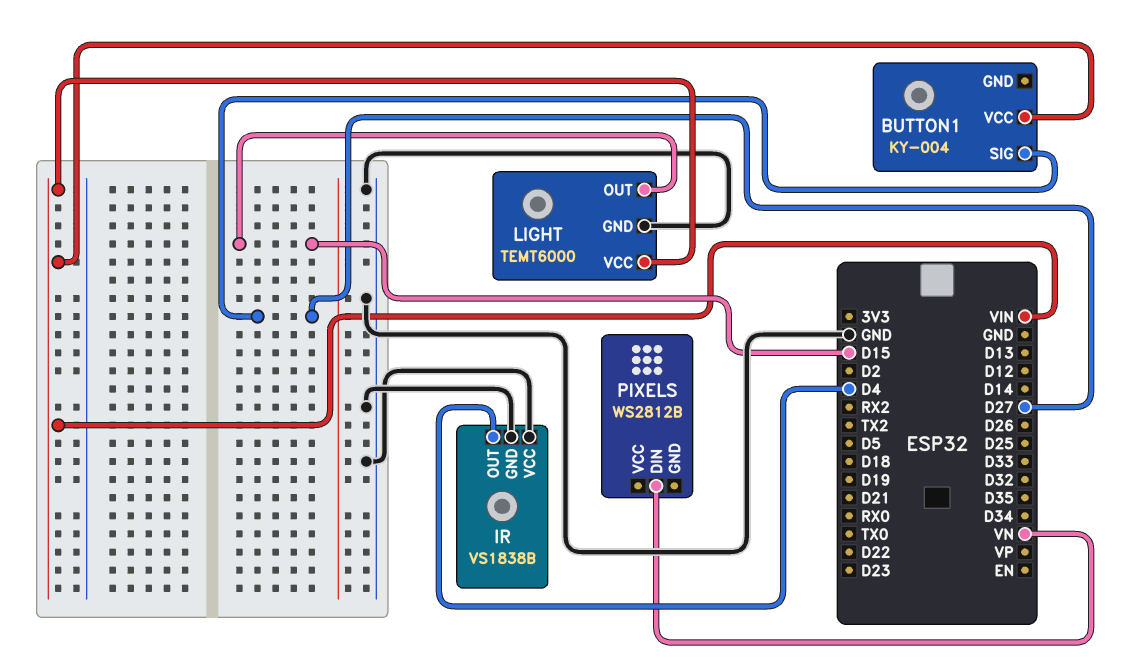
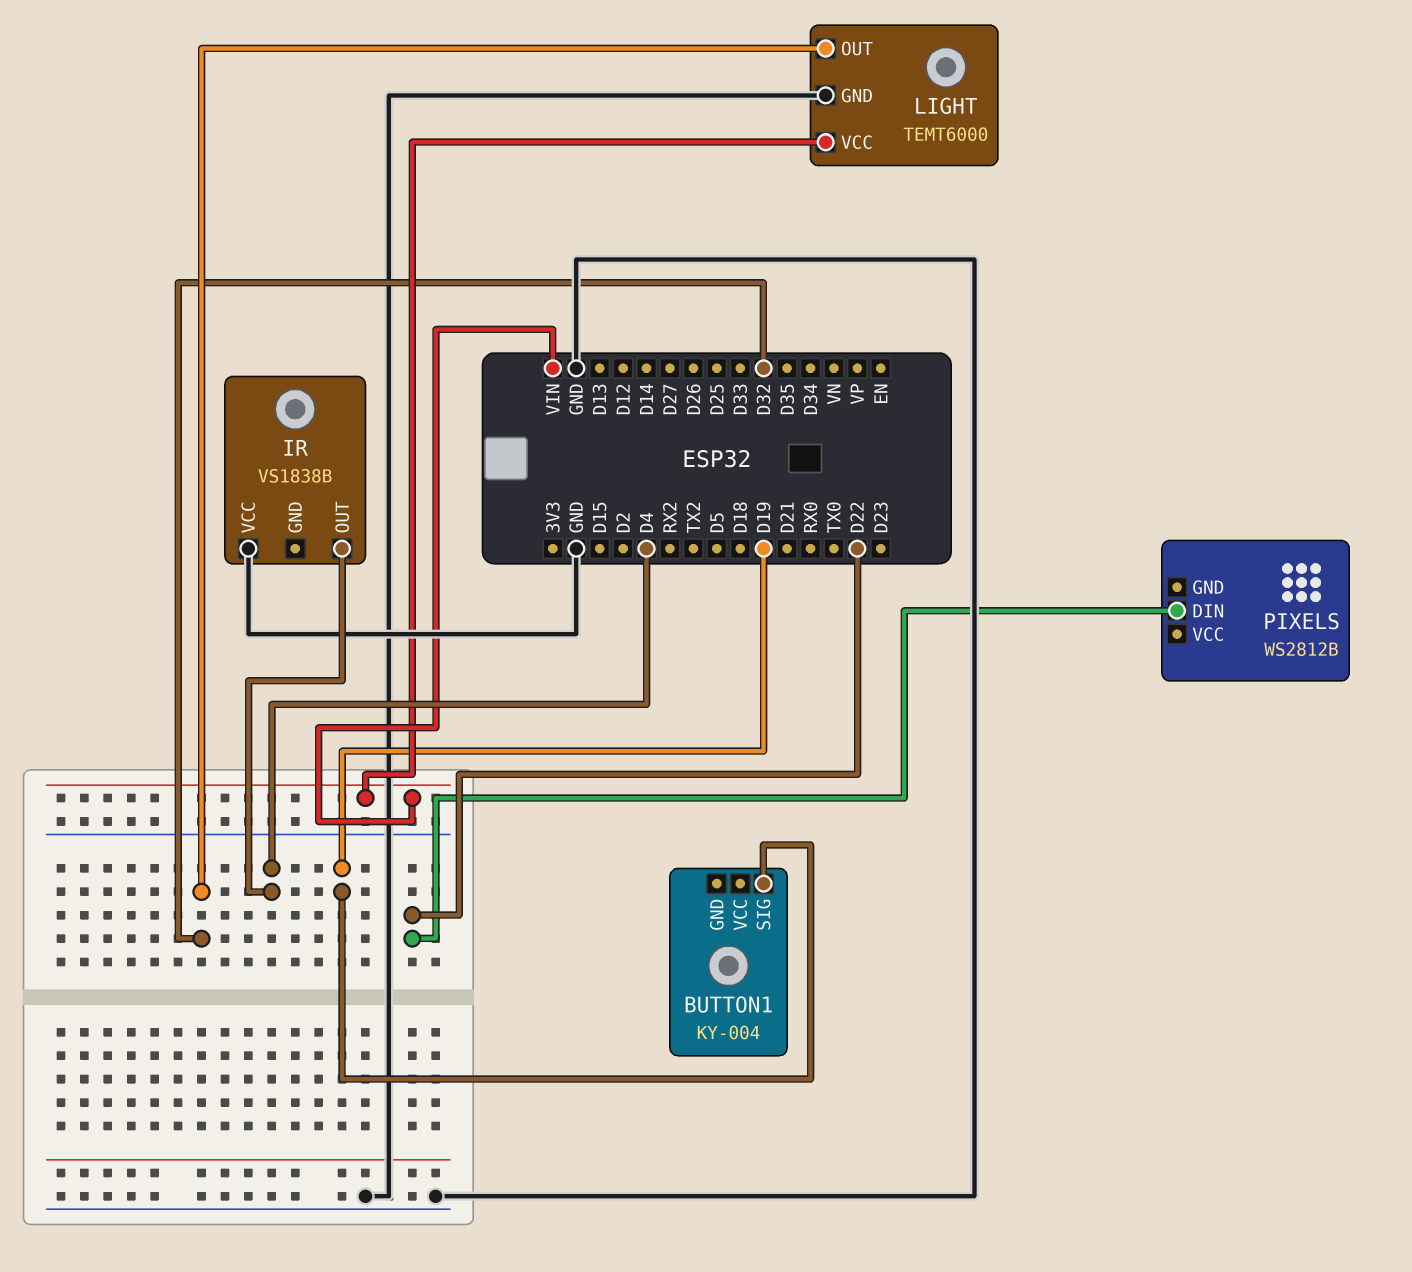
BUTTON1 pin SIG: D27 -> D19
BUTTON1 pin VCC: VIN -> none
IR pin GND: GND -> none
LIGHT pin OUT: D15 -> D32
PIXELS pin DIN: VN -> D22

